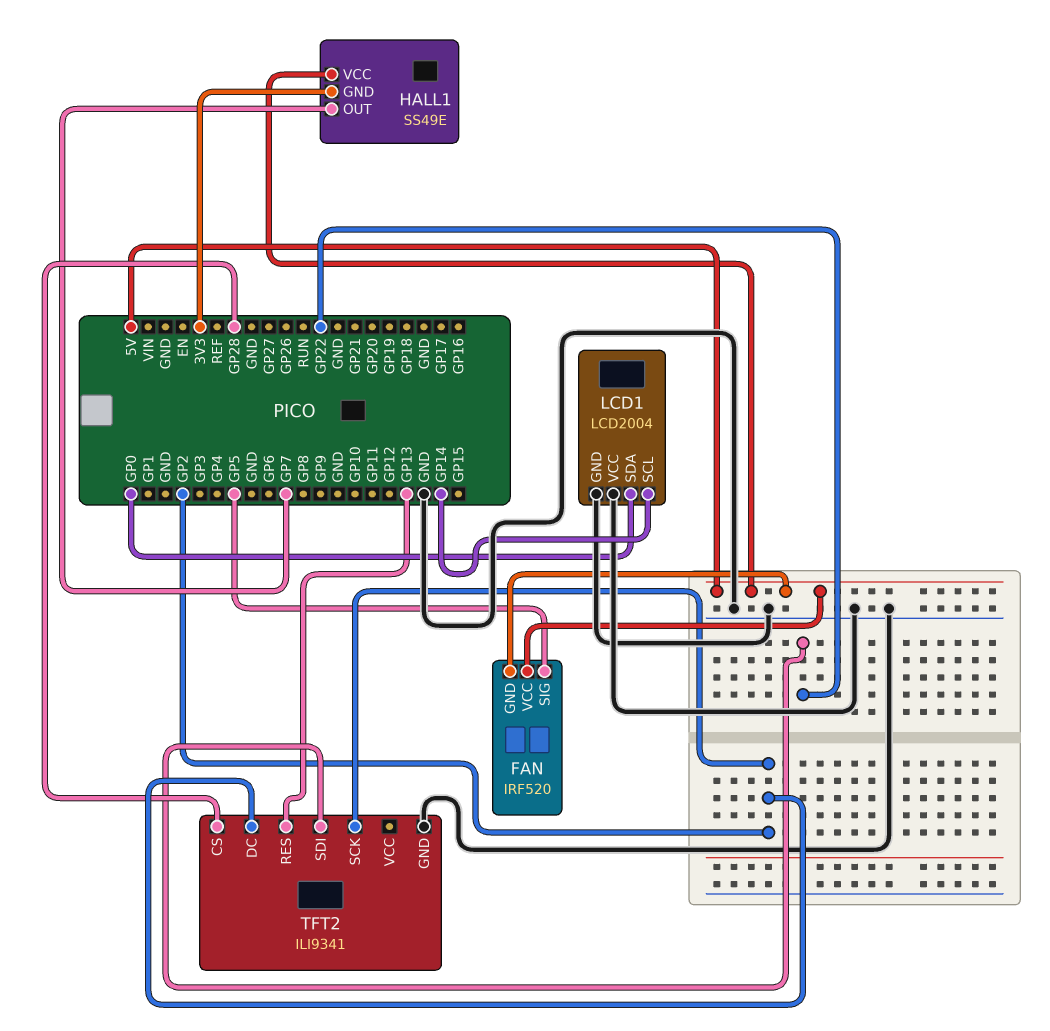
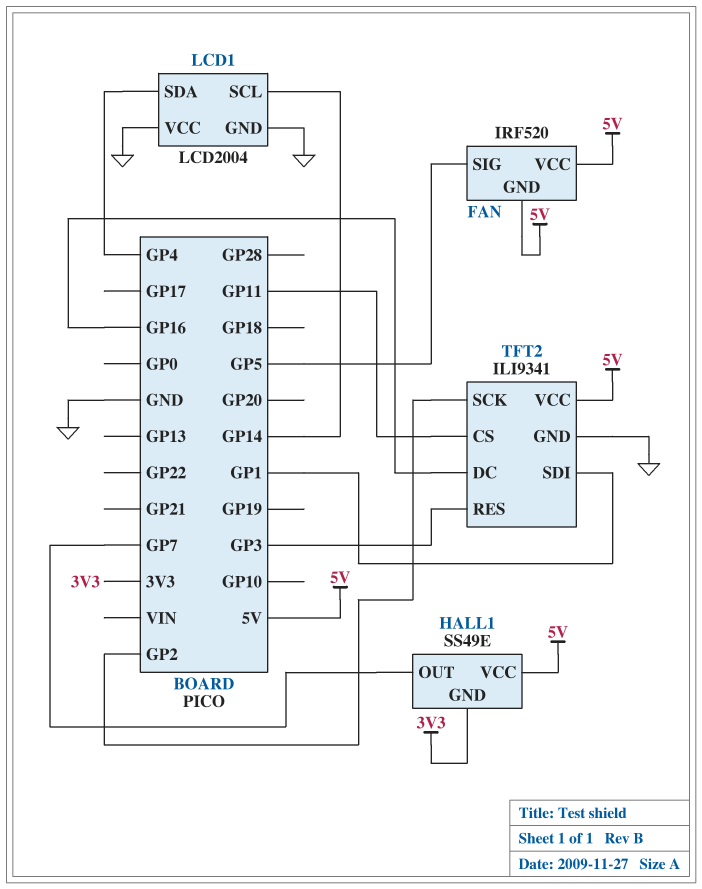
LCD1 pin SDA: GP0 -> GP4
TFT2 pin CS: GP28 -> GP11
TFT2 pin DC: GP2 -> GP16
TFT2 pin RES: GP13 -> GP3
TFT2 pin SDI: GP22 -> GP1
TFT2 pin VCC: none -> 5V

